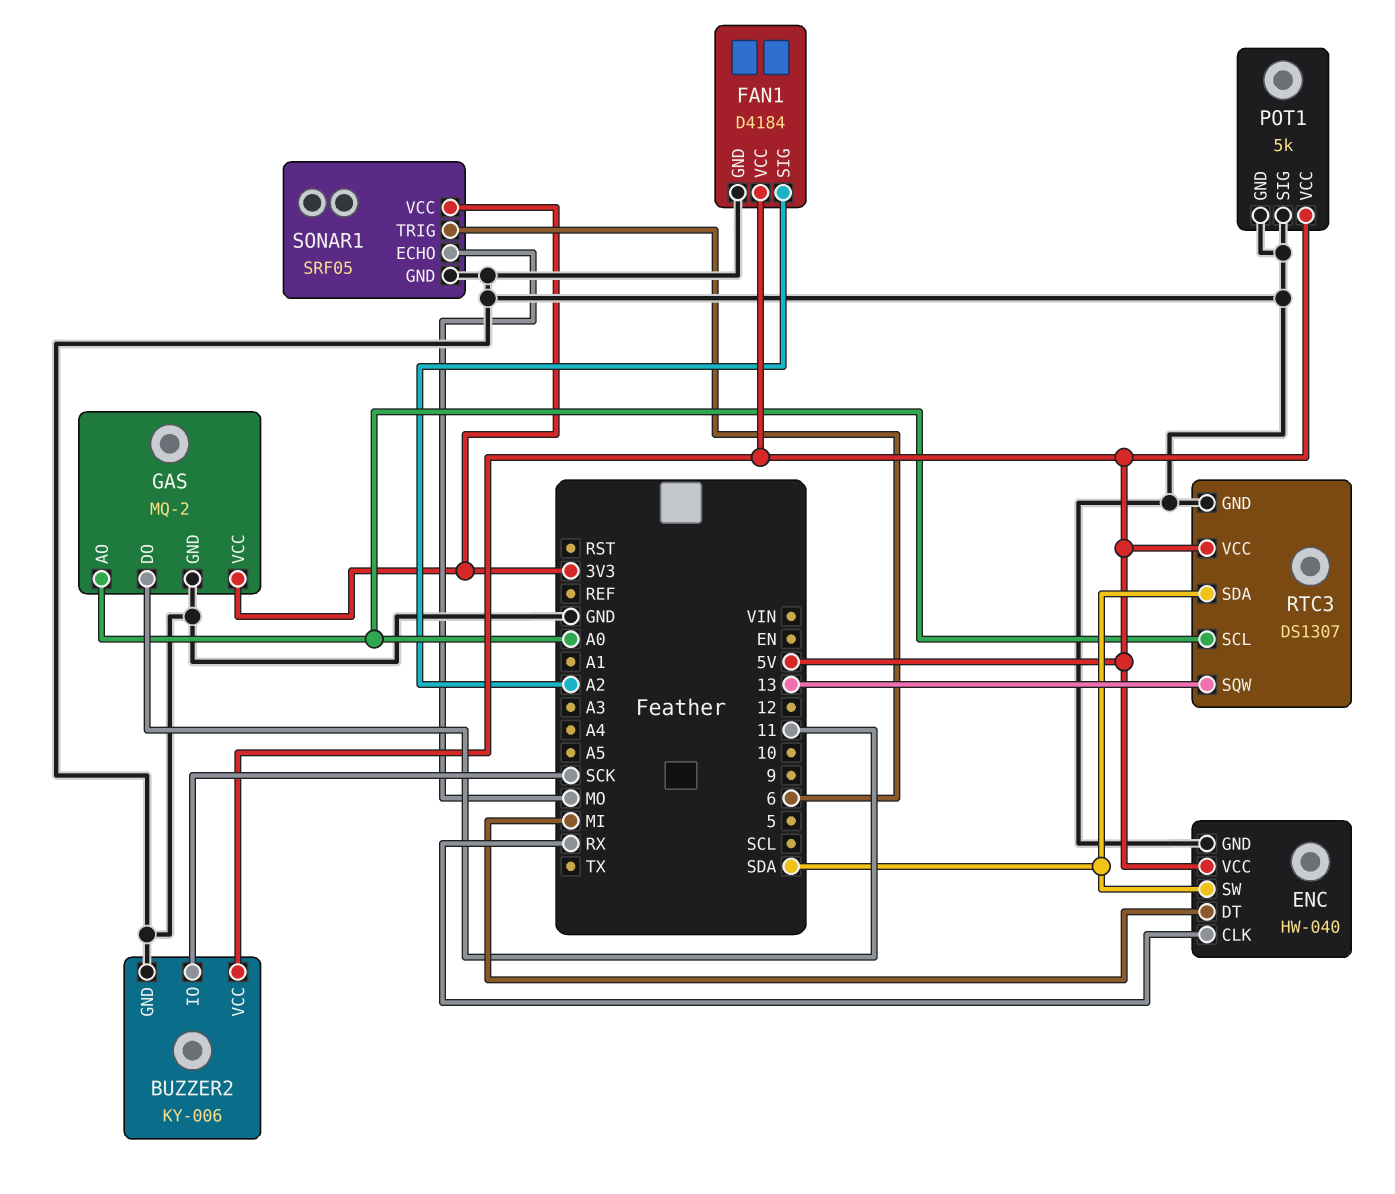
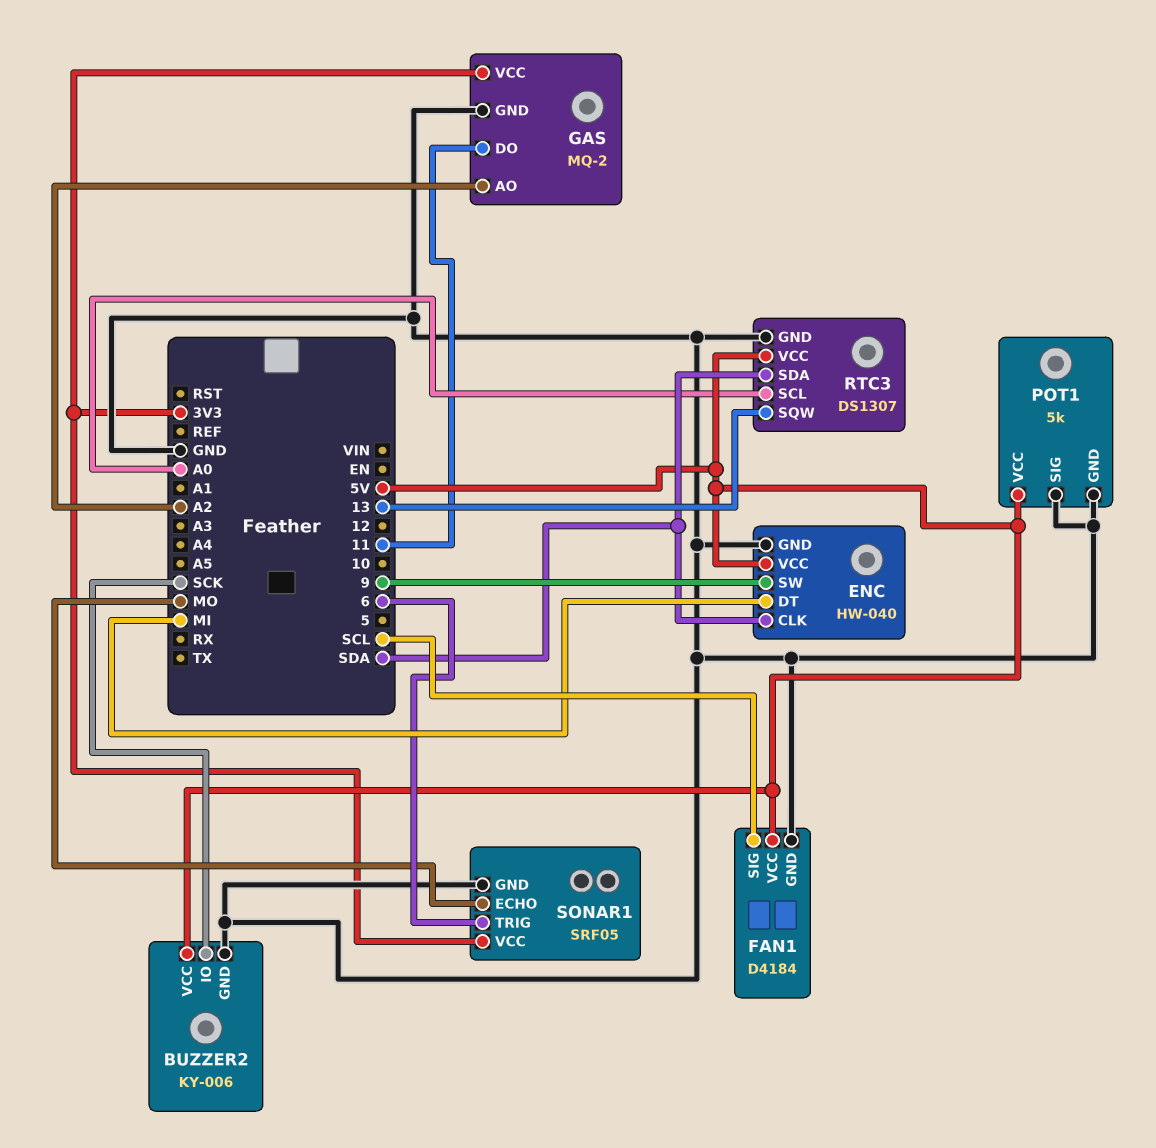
ENC pin CLK: RX -> SDA
ENC pin SW: SDA -> 9
FAN1 pin SIG: A2 -> SCL
GAS pin AO: A0 -> A2

